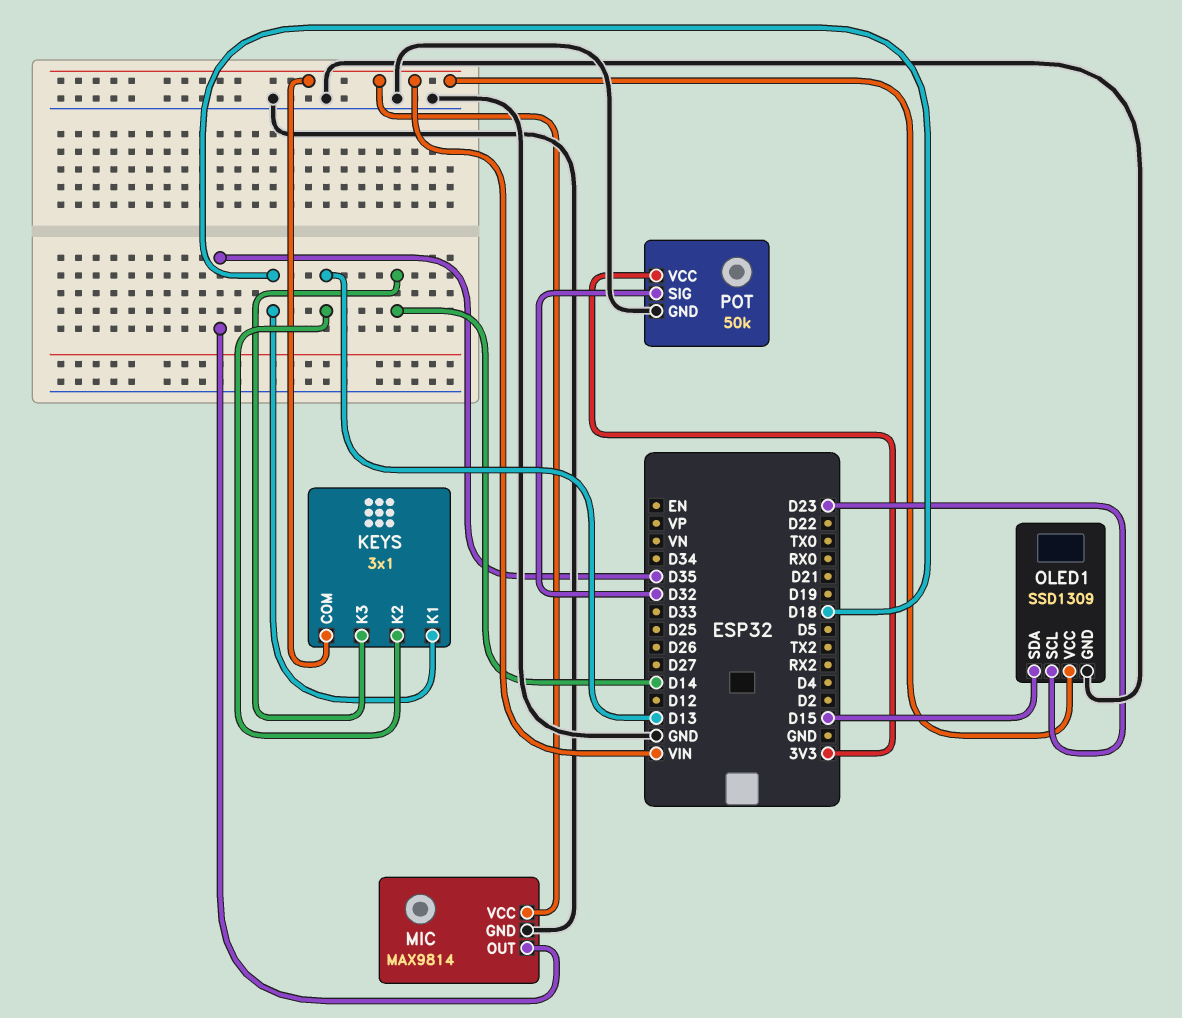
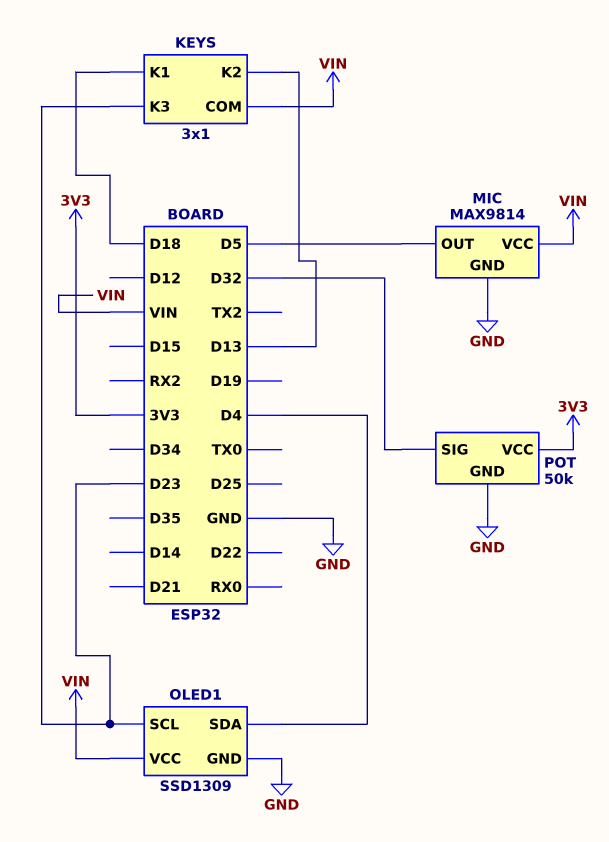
KEYS pin K3: D14 -> D23
MIC pin OUT: D35 -> D5
OLED1 pin SDA: D15 -> D4

